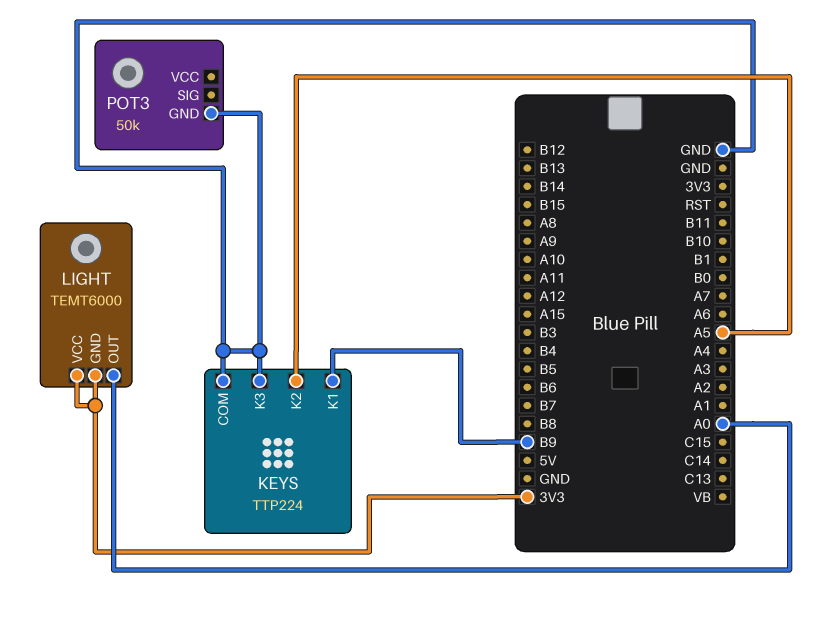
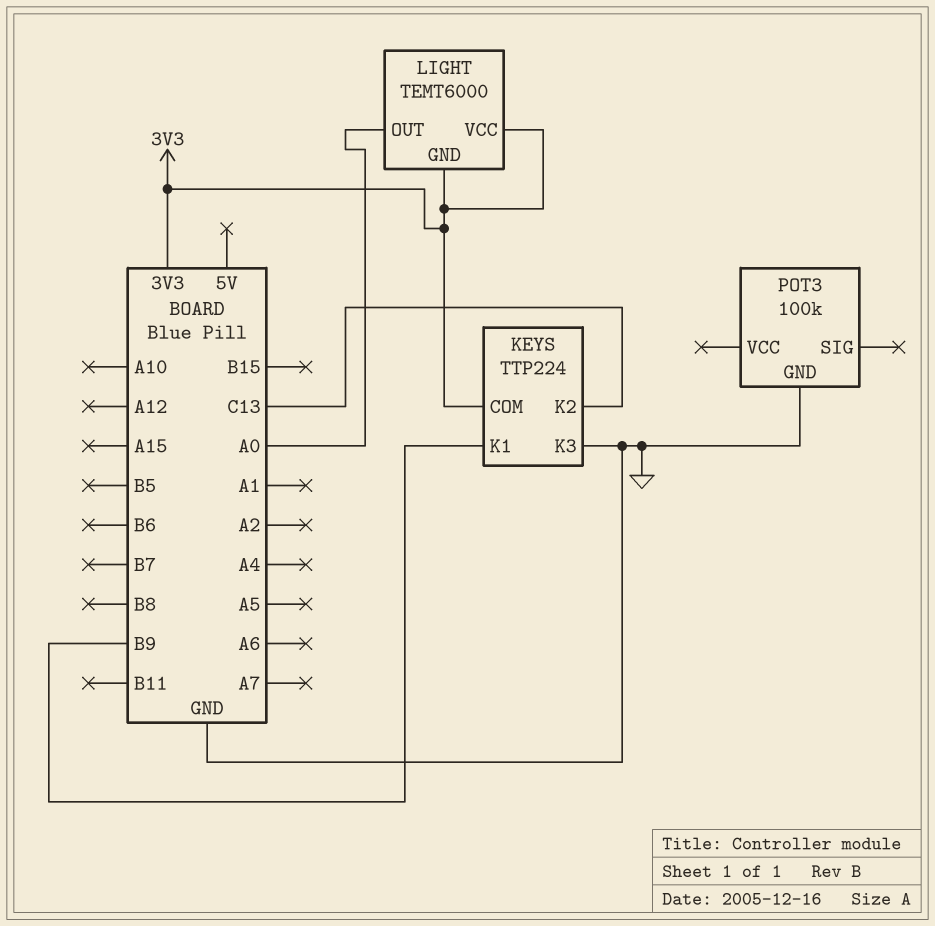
KEYS pin COM: GND -> 3V3
KEYS pin K2: A5 -> C13
POT3: 50k -> 100k

